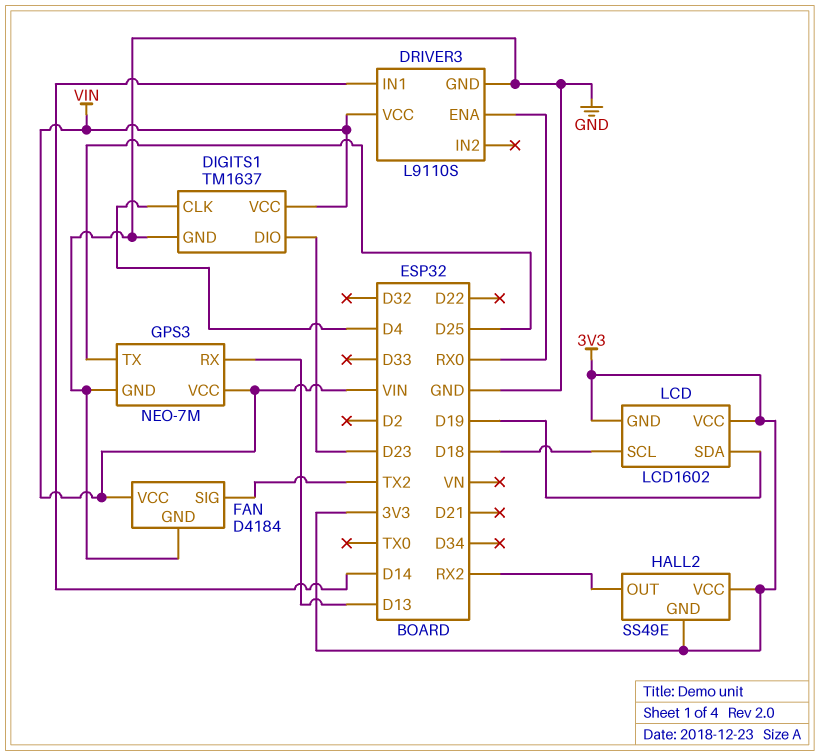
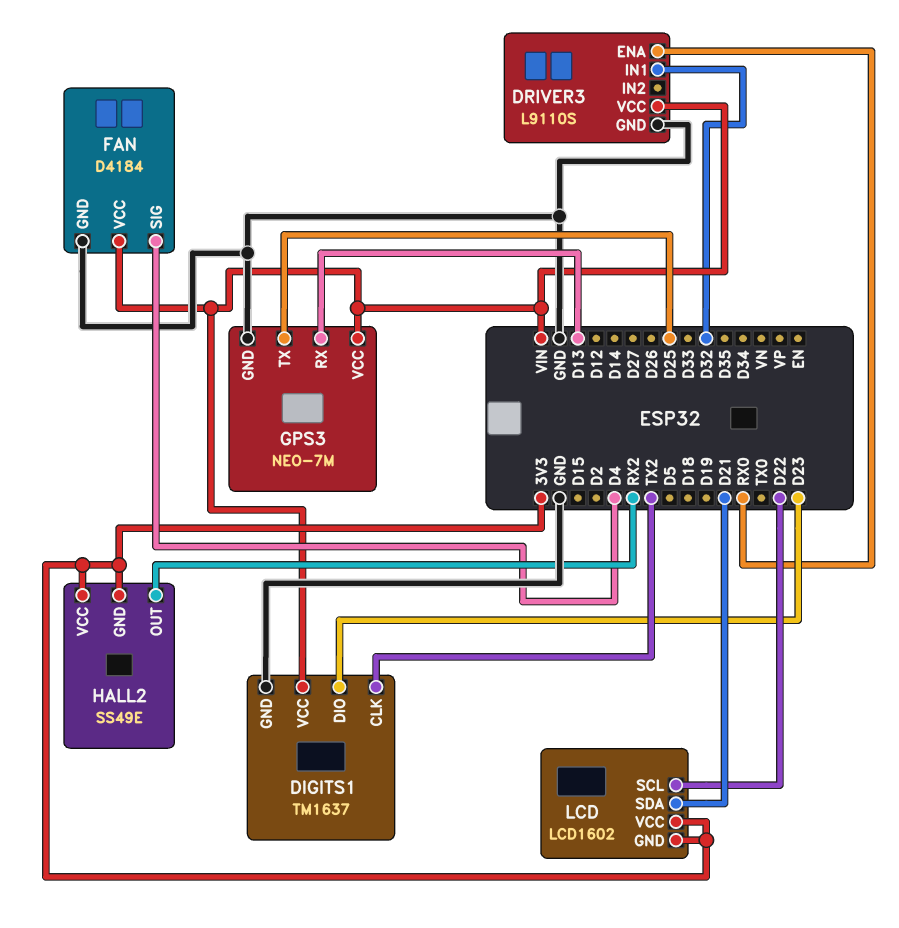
DIGITS1 pin CLK: D4 -> TX2
DRIVER3 pin IN1: D14 -> D32
FAN pin SIG: TX2 -> D4
LCD pin SCL: D18 -> D22
LCD pin SDA: D19 -> D21

